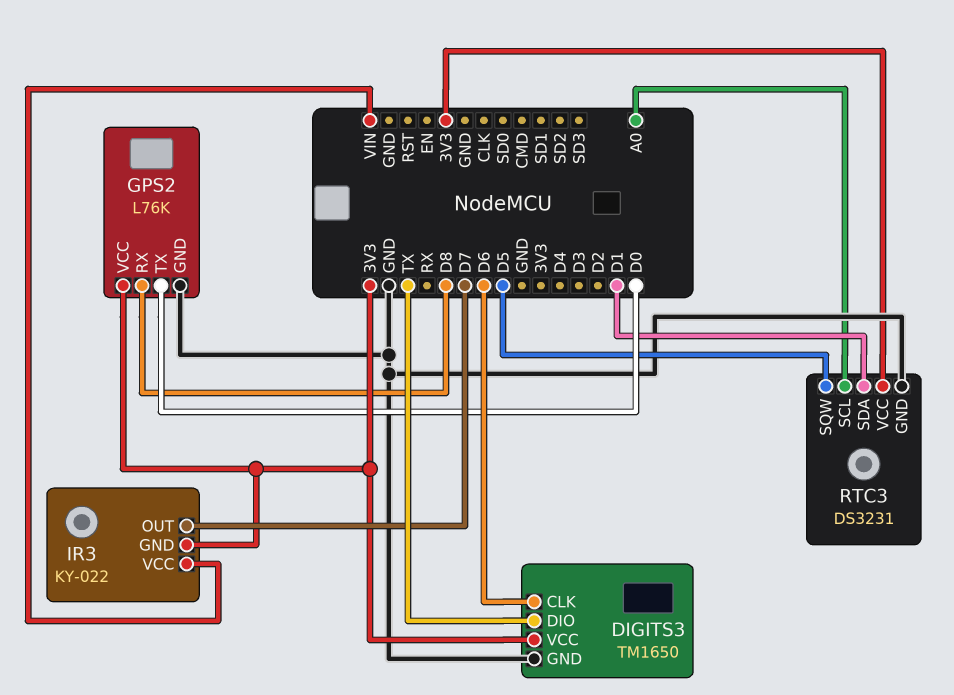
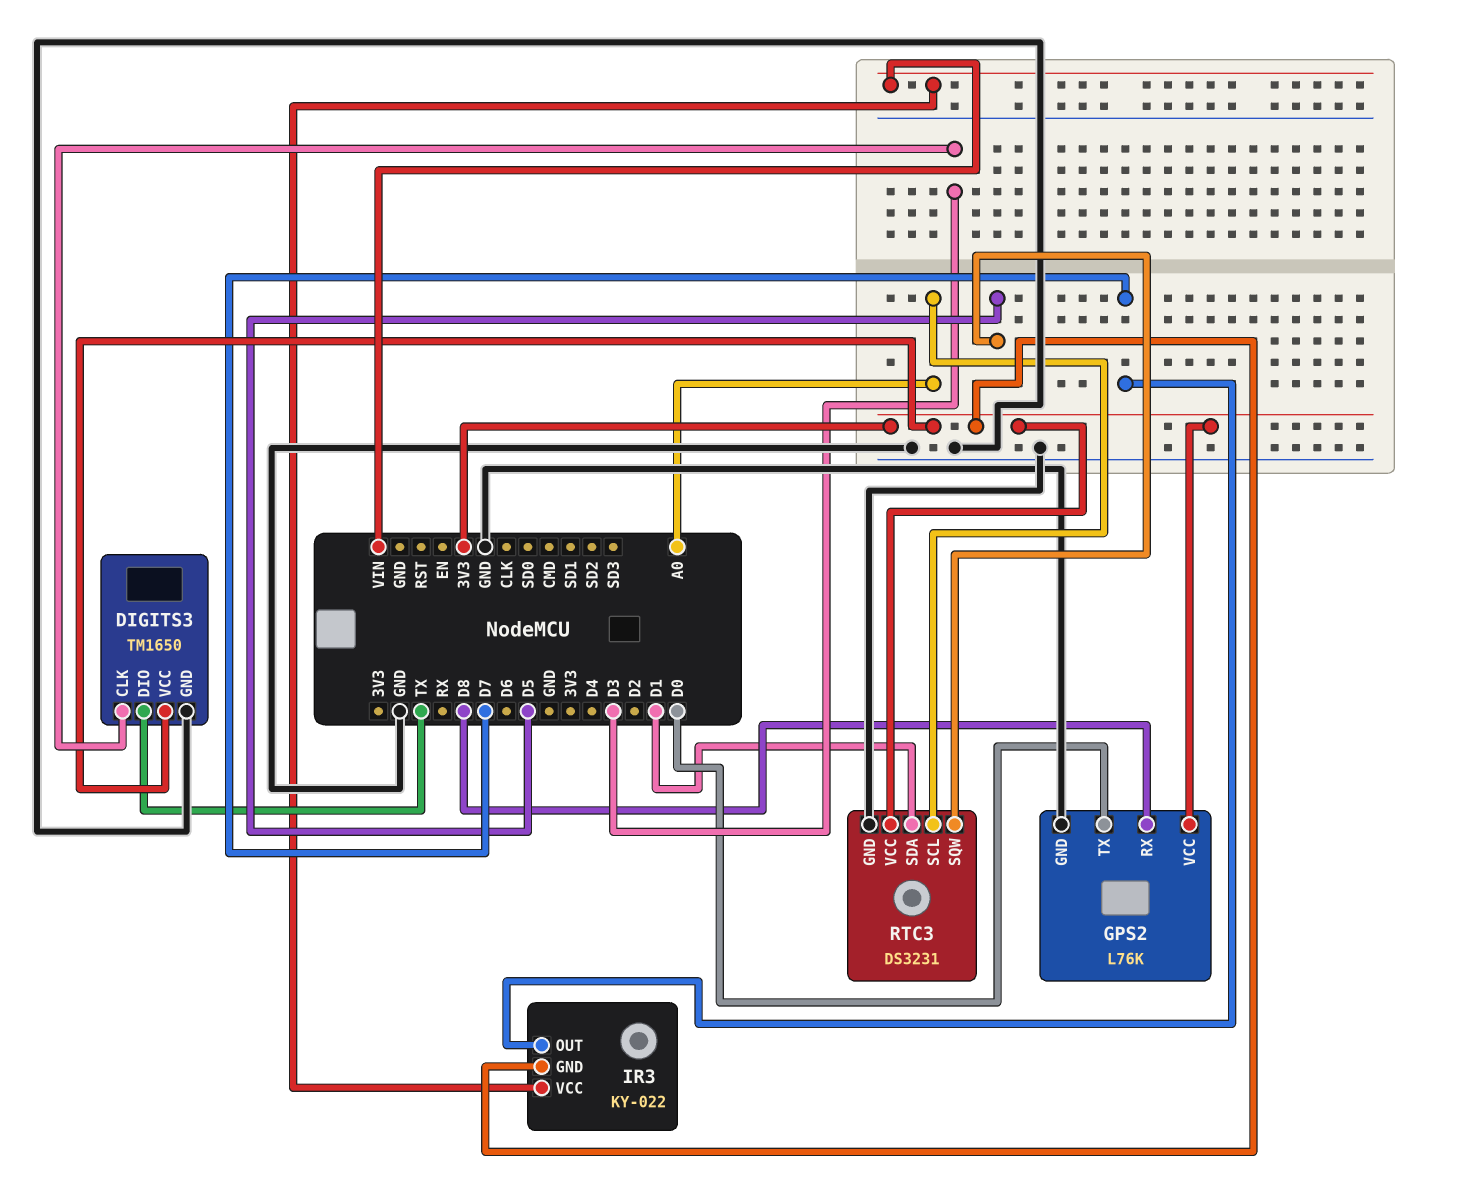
DIGITS3 pin CLK: D6 -> D3

